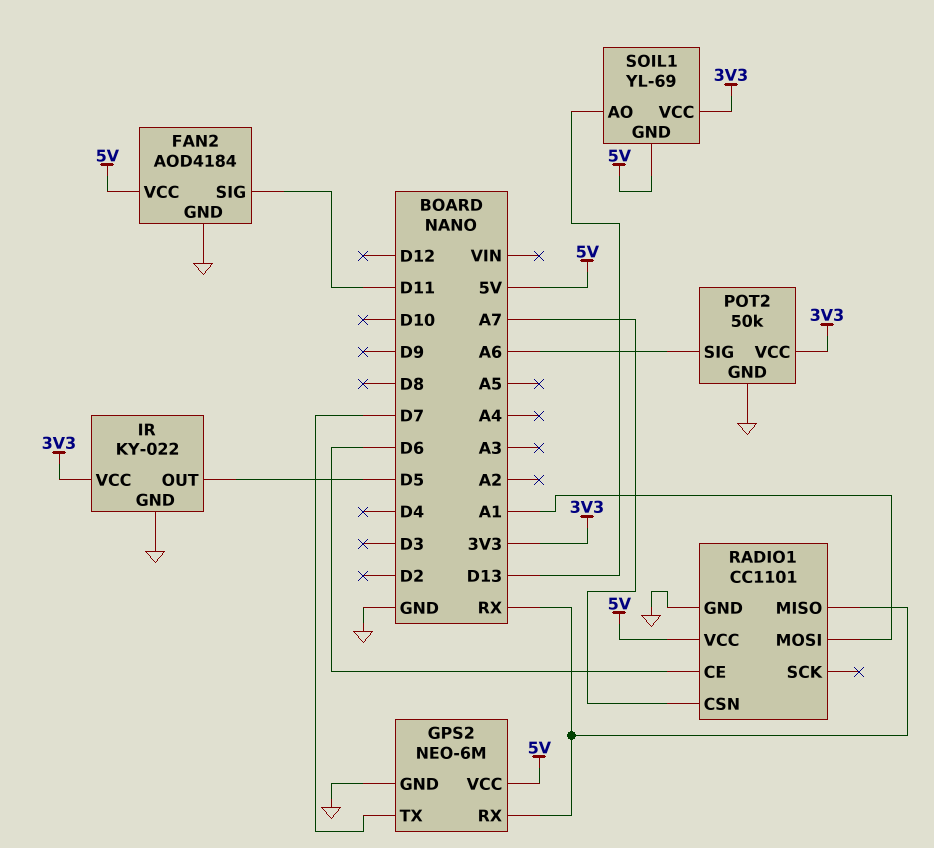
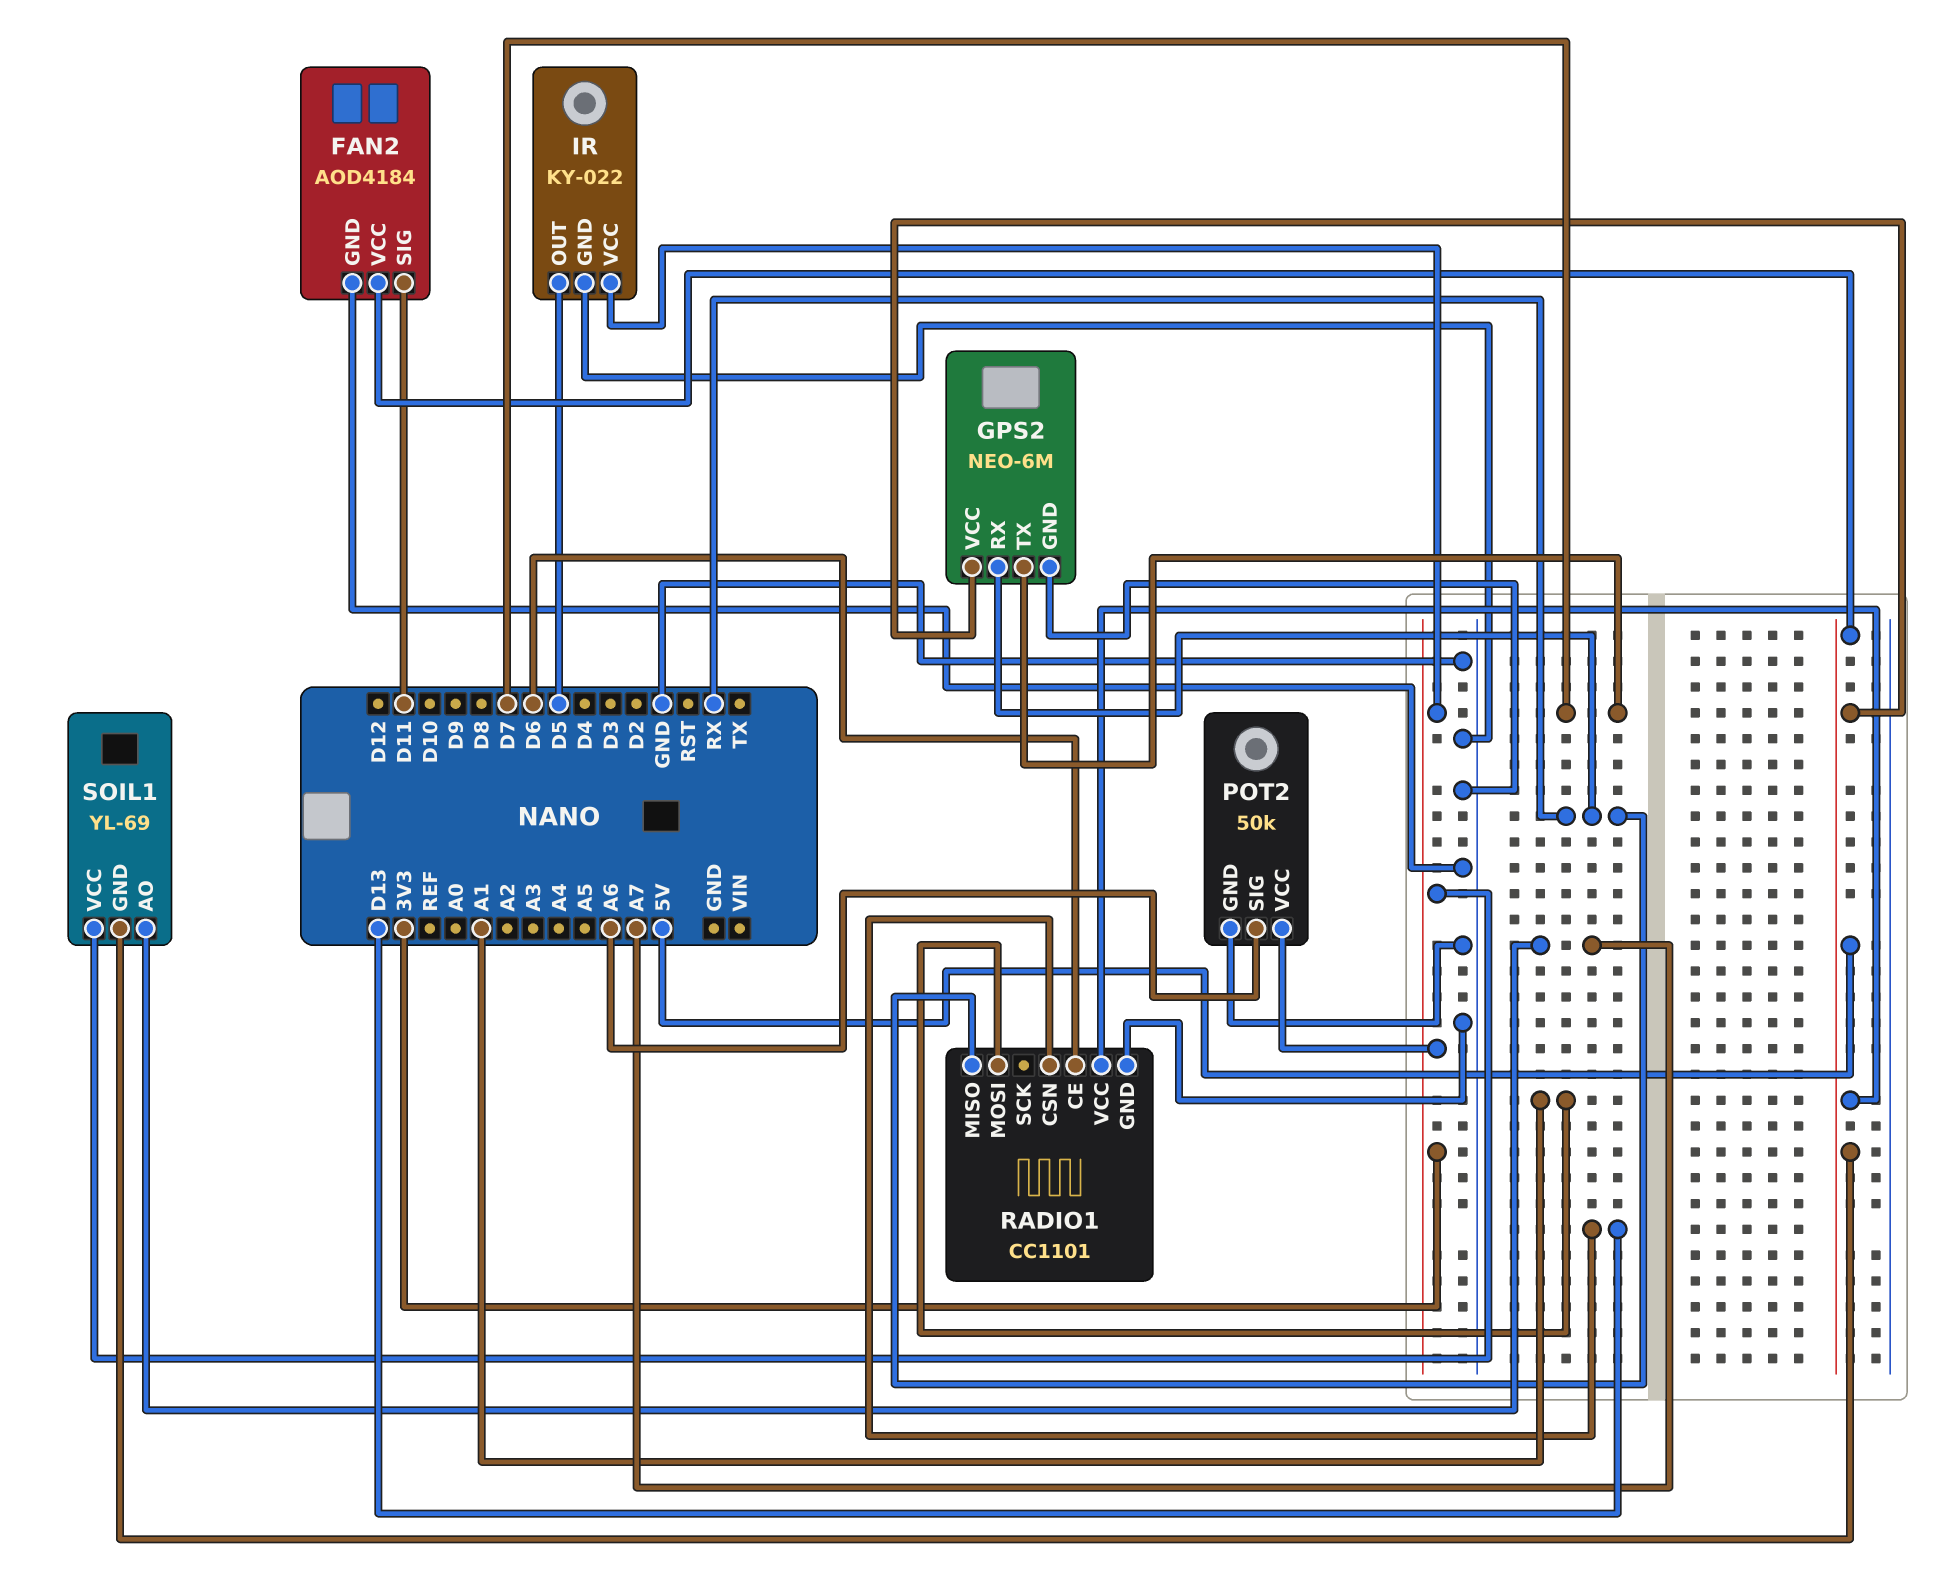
RADIO1 pin CSN: A7 -> D13
SOIL1 pin AO: D13 -> A7

